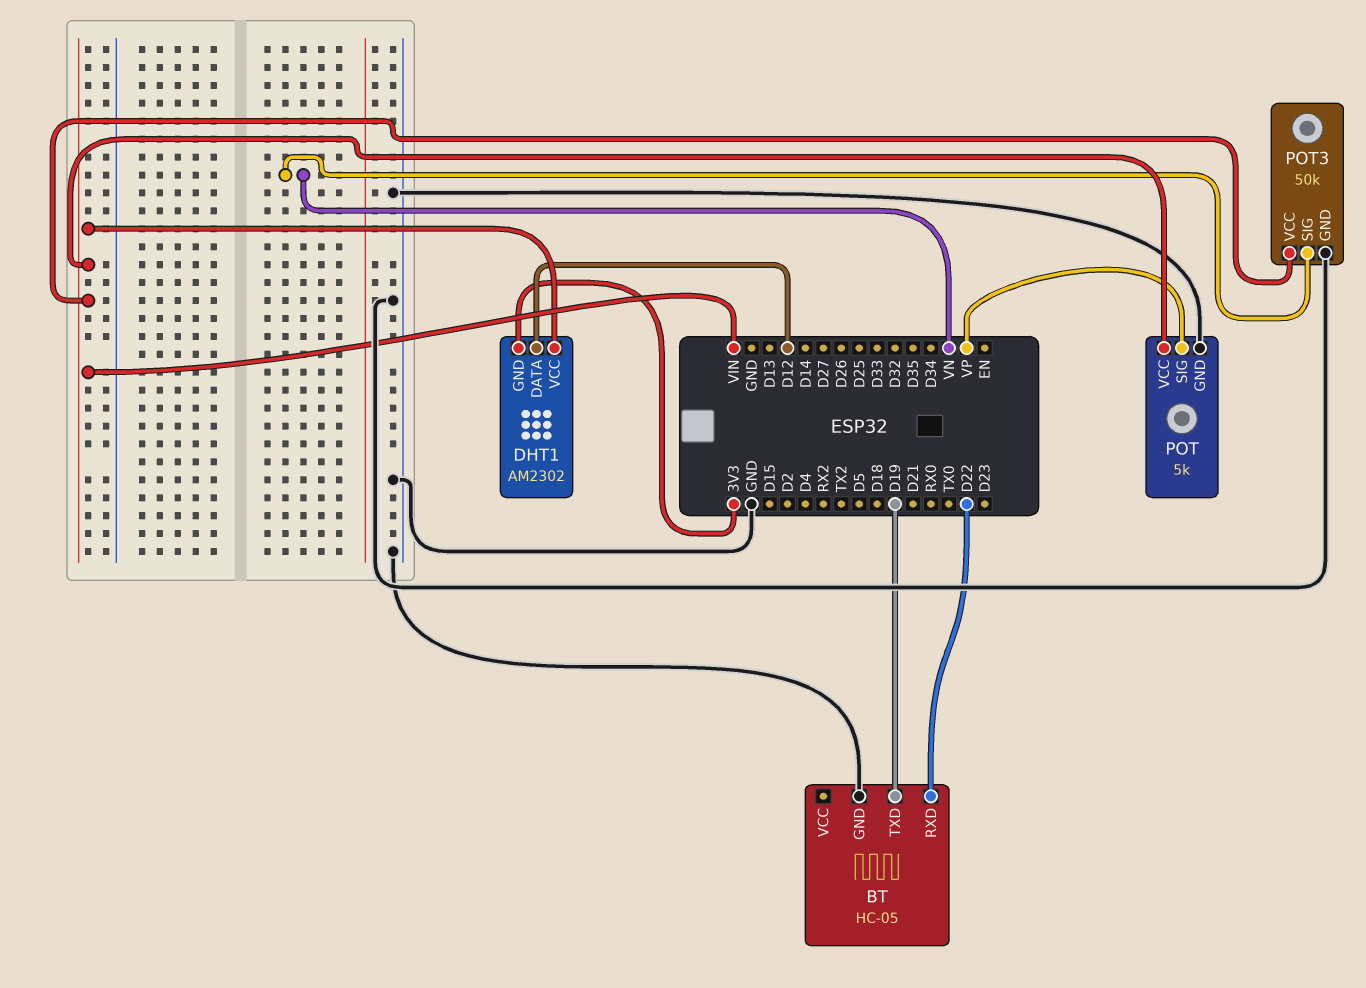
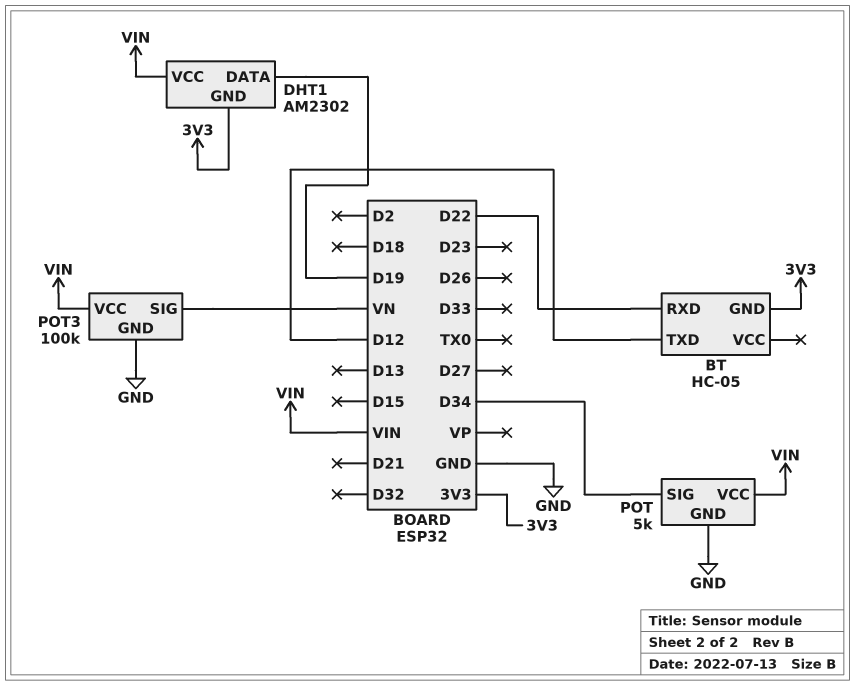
BT pin GND: GND -> 3V3
BT pin TXD: D19 -> D12
DHT1 pin DATA: D12 -> D19
POT pin SIG: VP -> D34
POT3: 50k -> 100k

